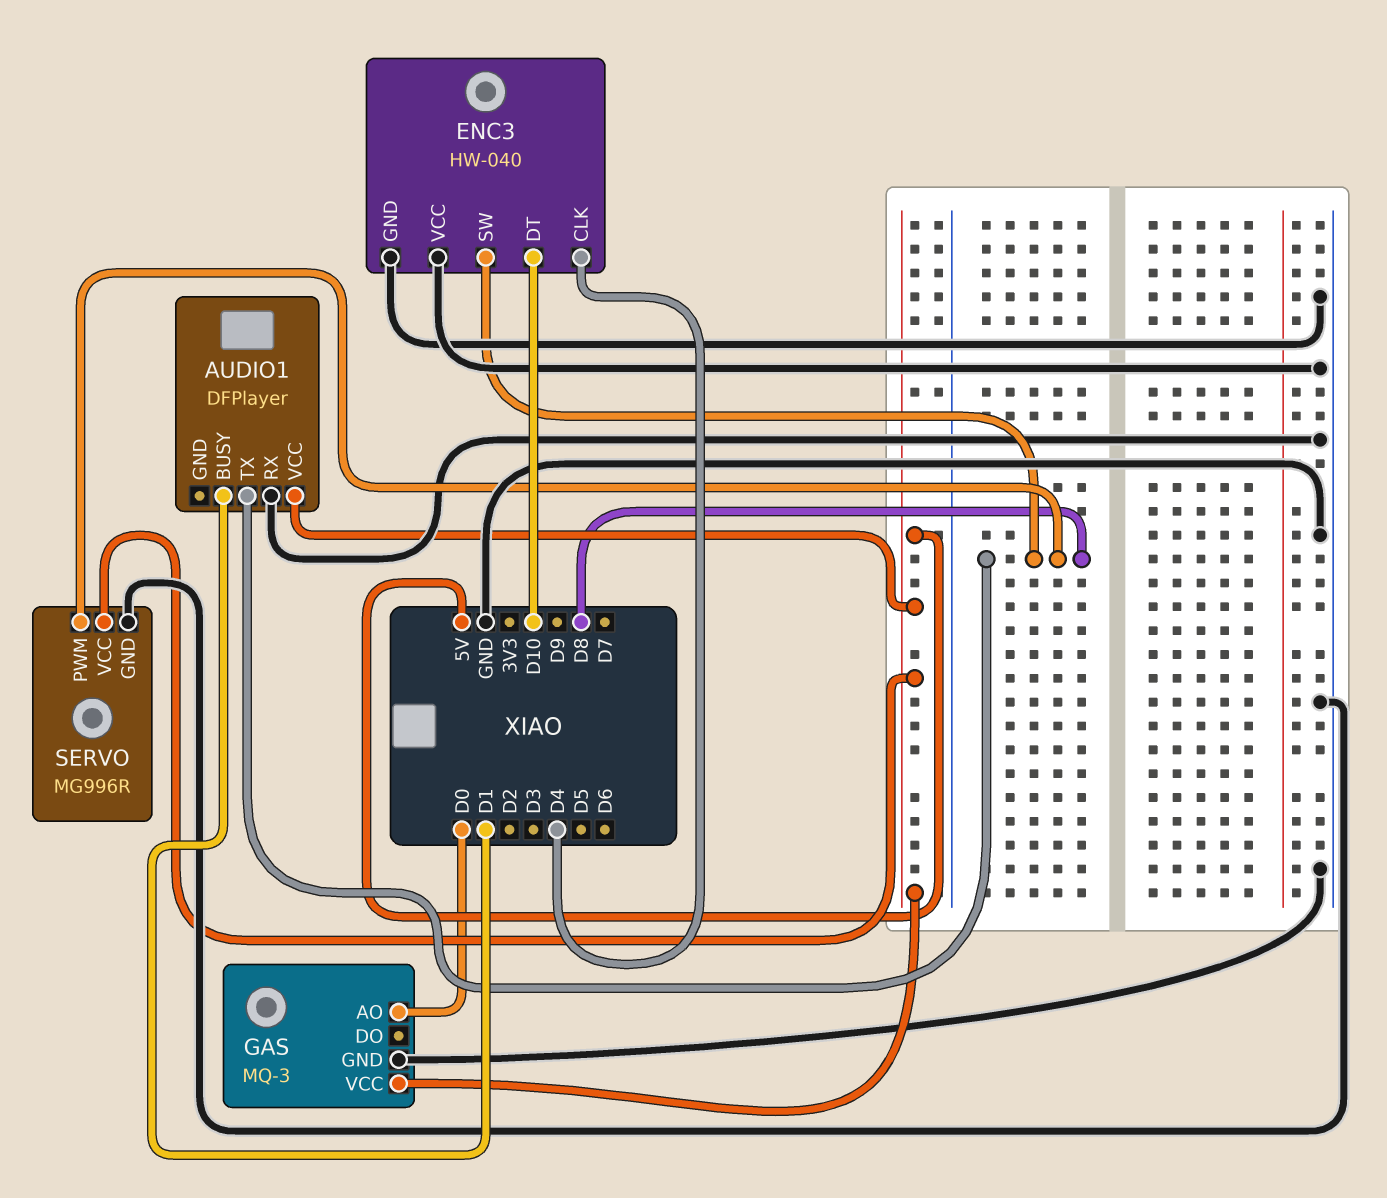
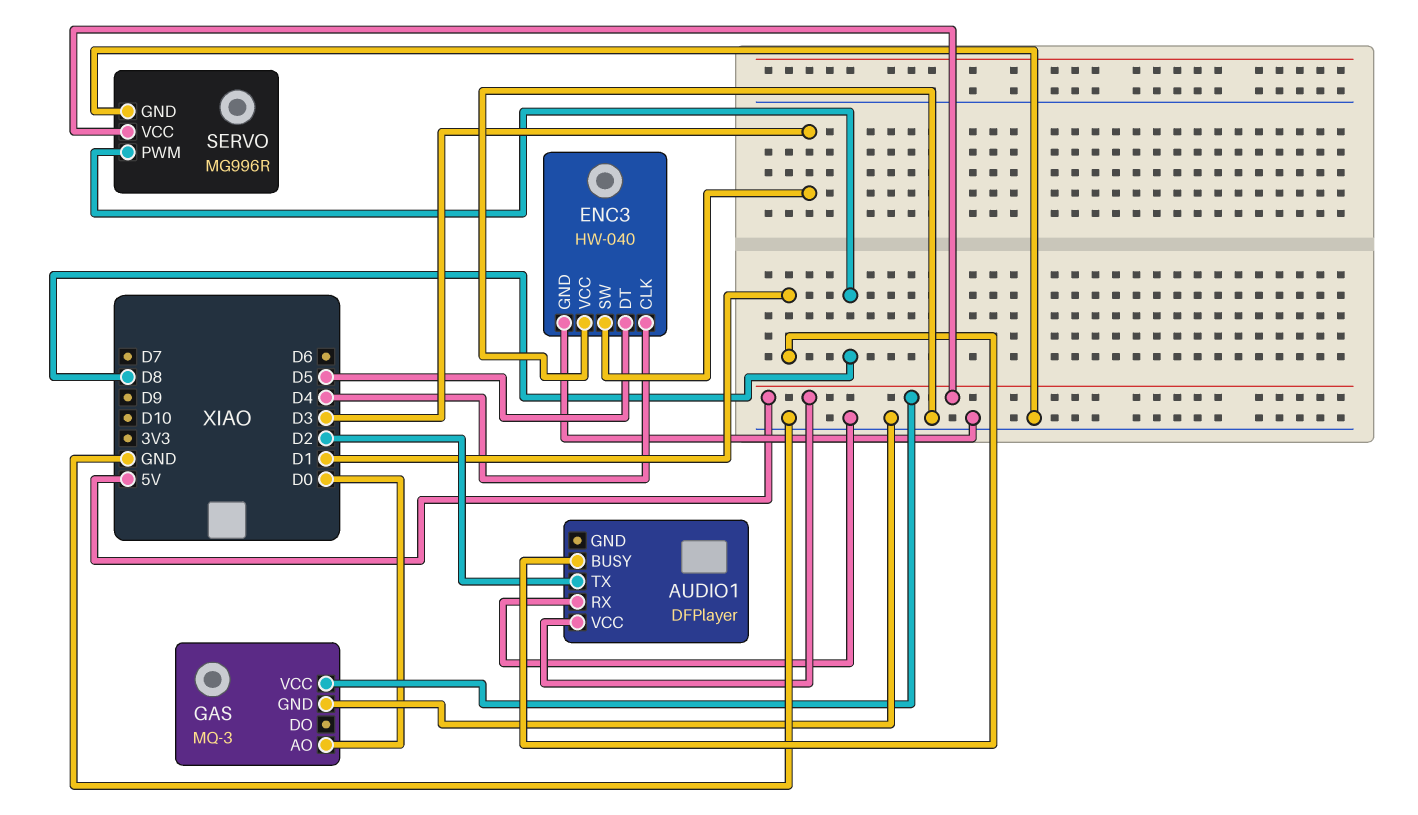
AUDIO1 pin TX: D8 -> D2
ENC3 pin DT: D10 -> D5
ENC3 pin SW: D8 -> D3

